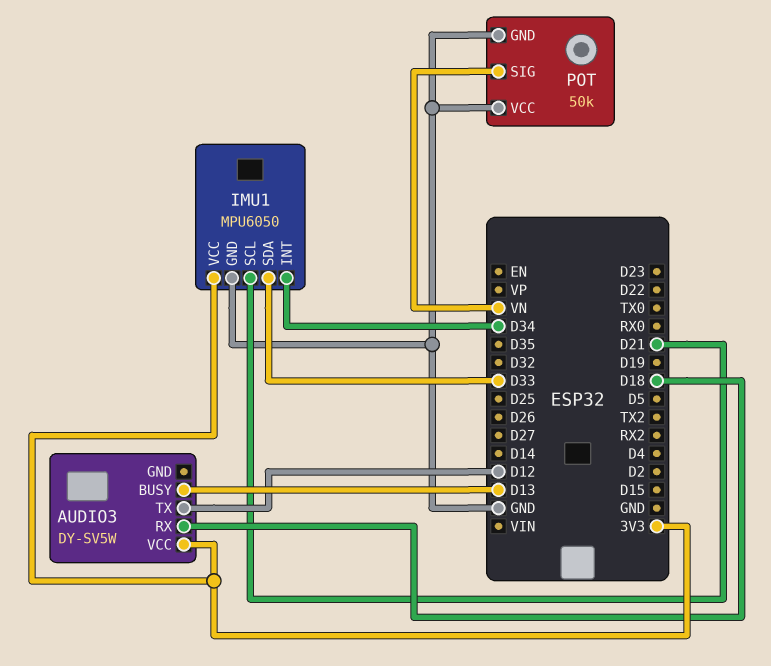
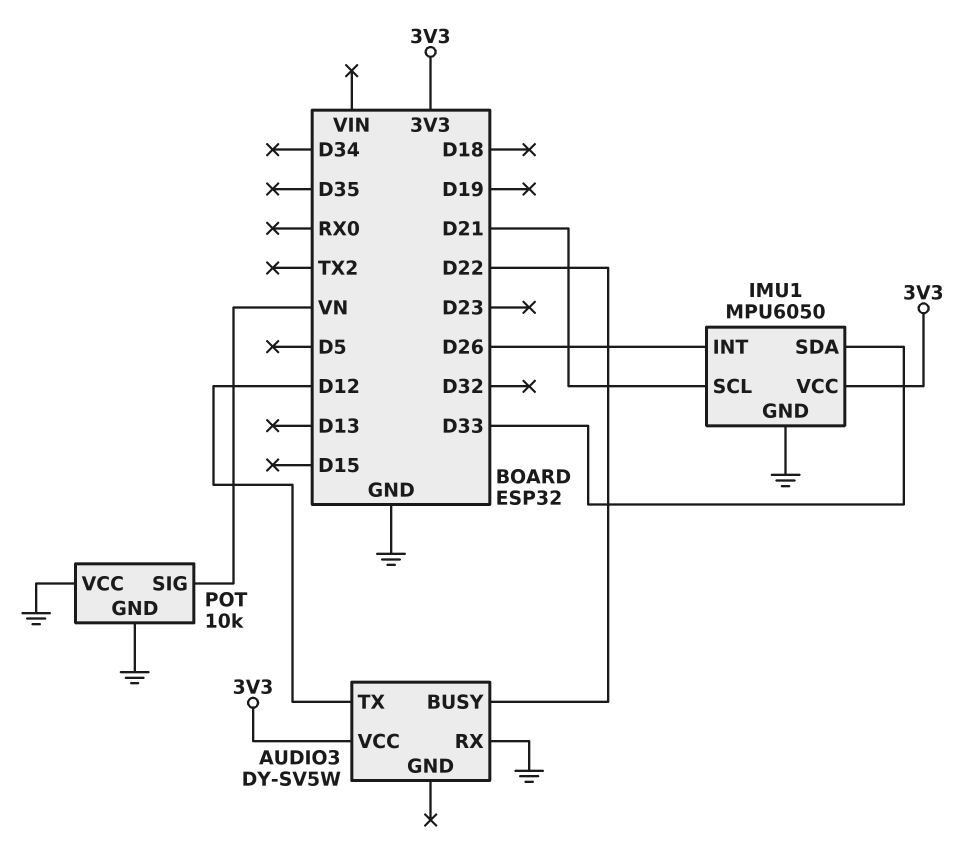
AUDIO3 pin BUSY: D13 -> D22
AUDIO3 pin RX: D18 -> GND
IMU1 pin INT: D34 -> D26
POT: 50k -> 10k

